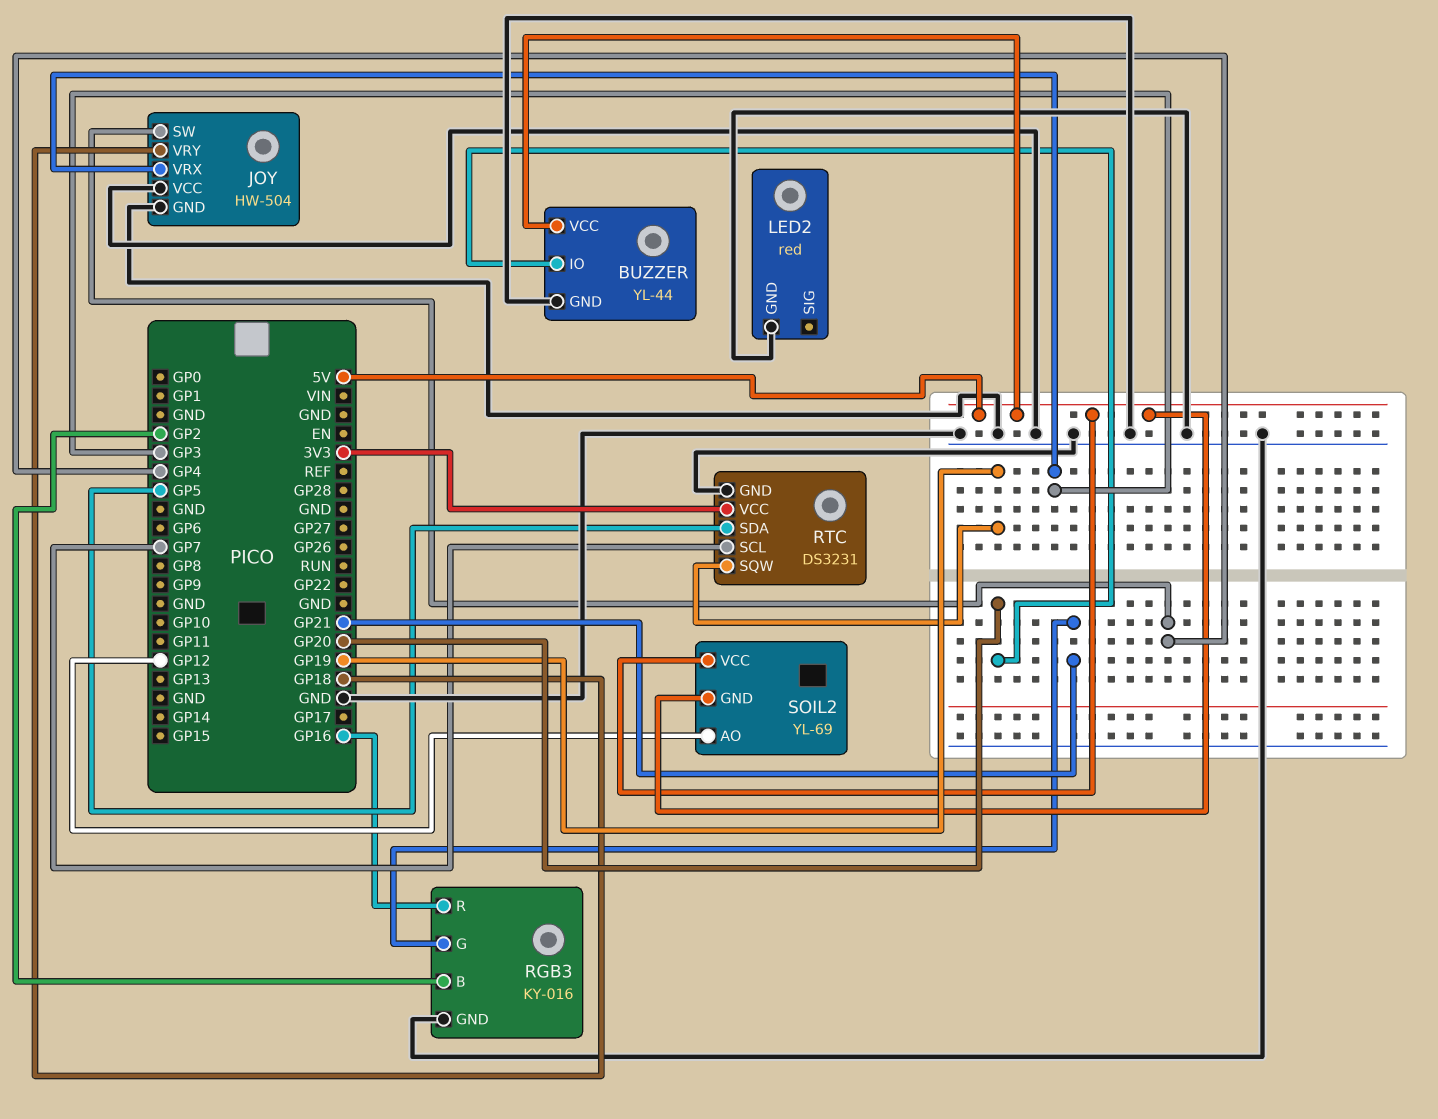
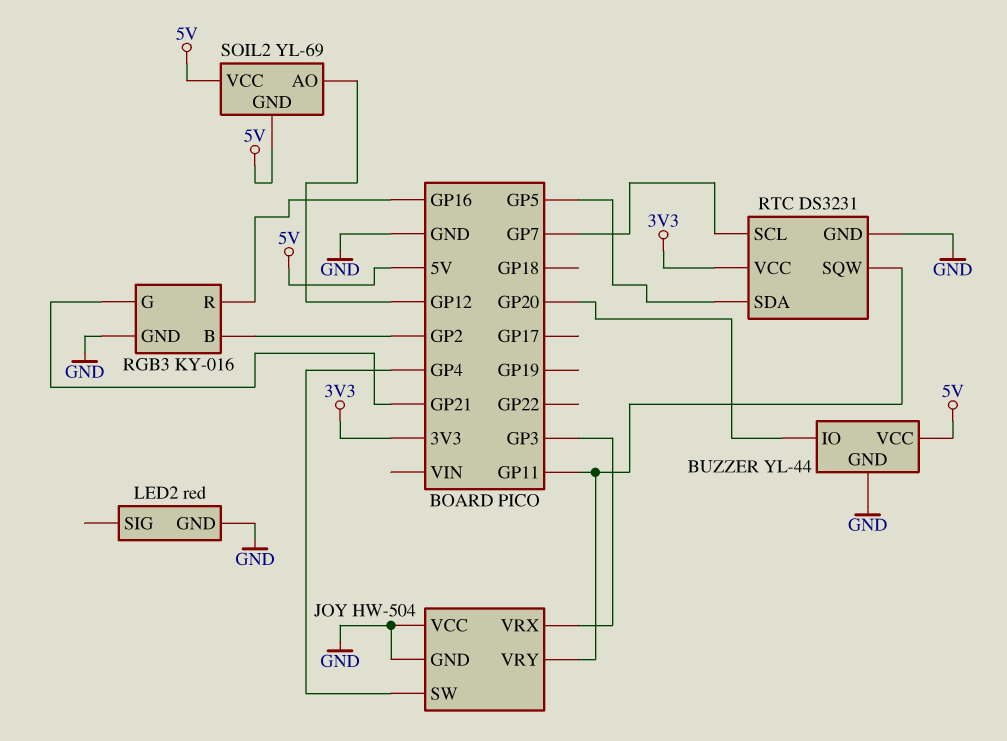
JOY pin VRY: GP18 -> GP11
RTC pin SQW: GP19 -> GP11

